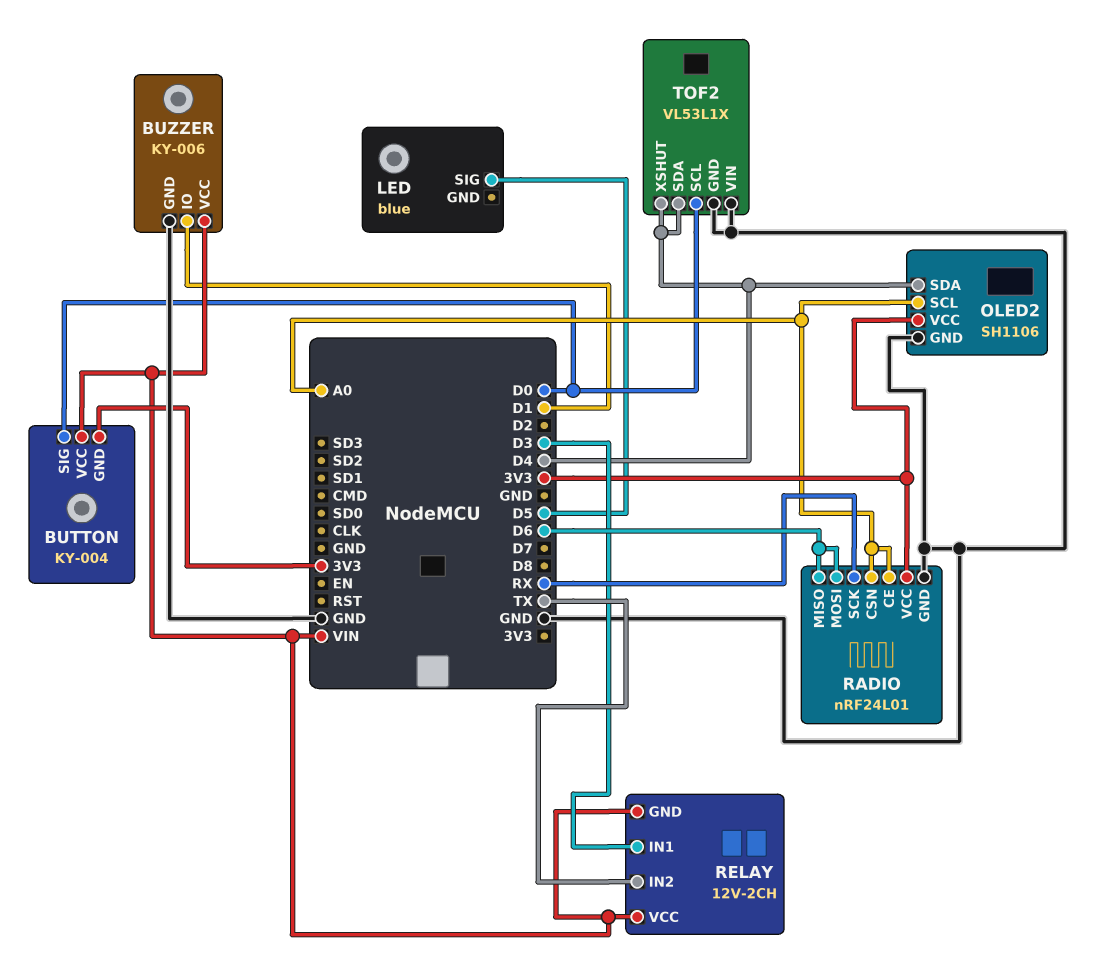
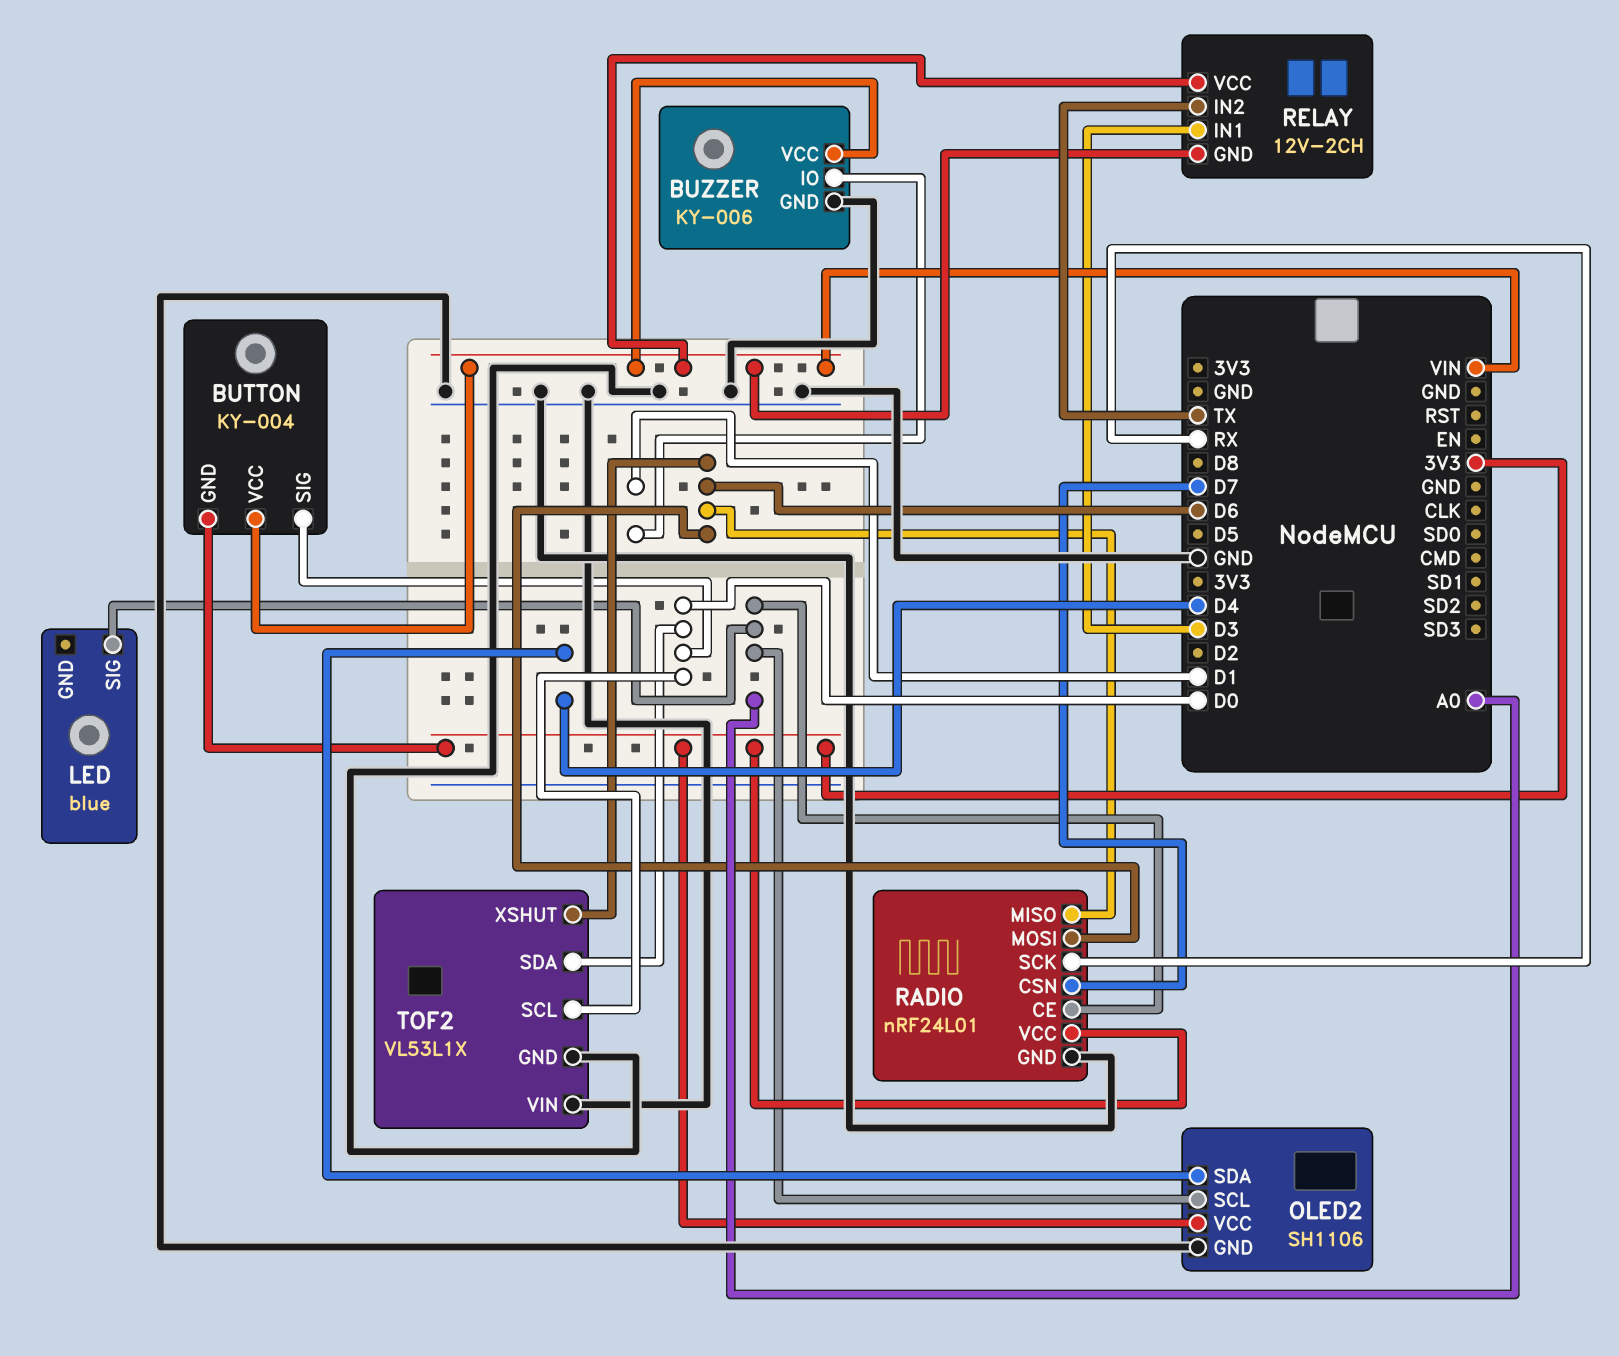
LED pin SIG: D5 -> A0
RADIO pin CSN: A0 -> D7
TOF2 pin SDA: D4 -> D0
TOF2 pin XSHUT: D4 -> D6

